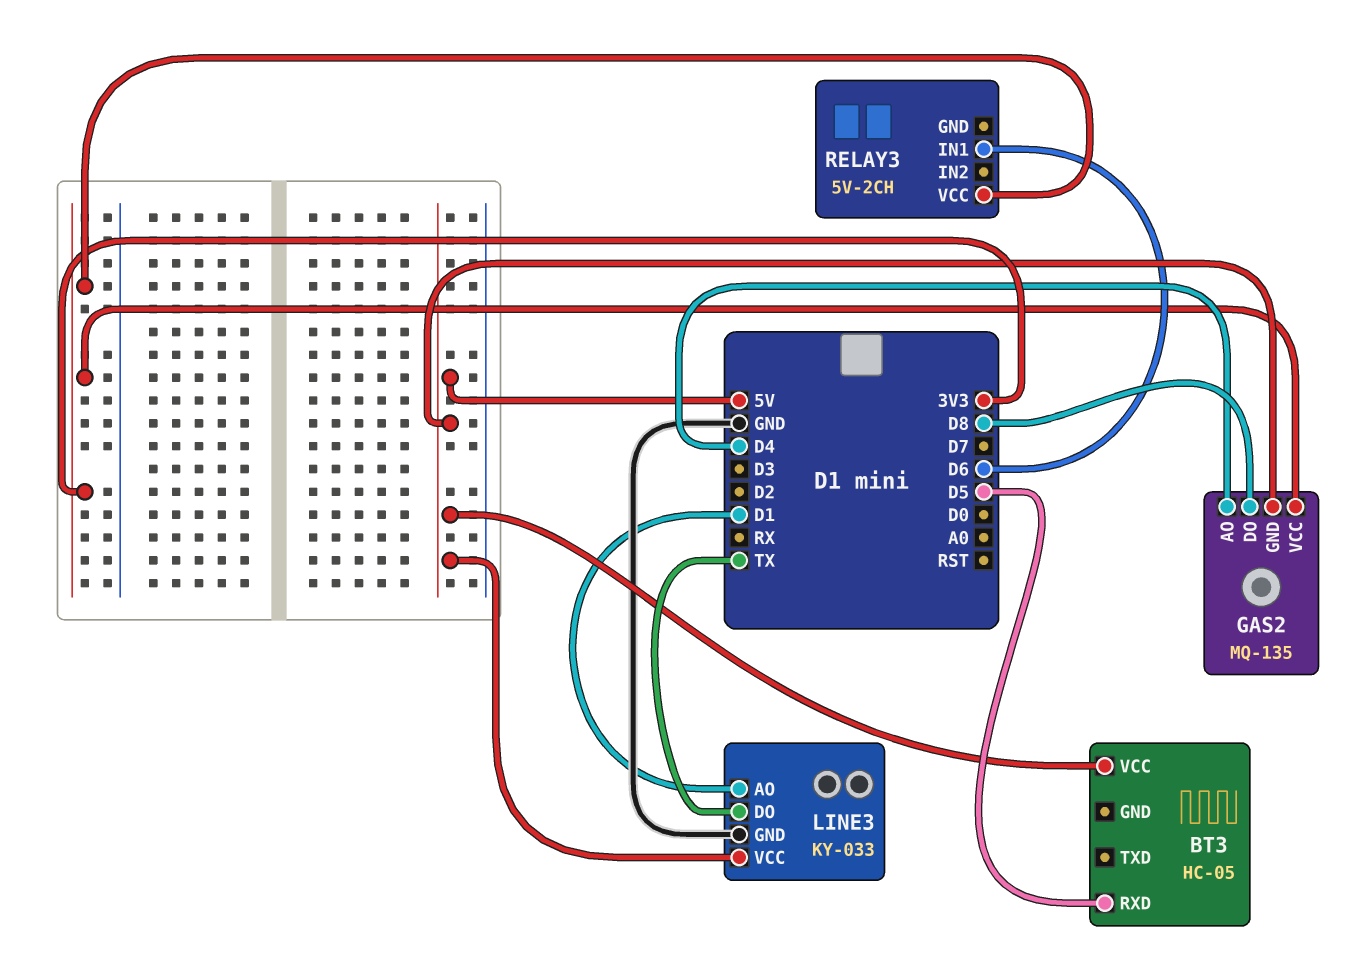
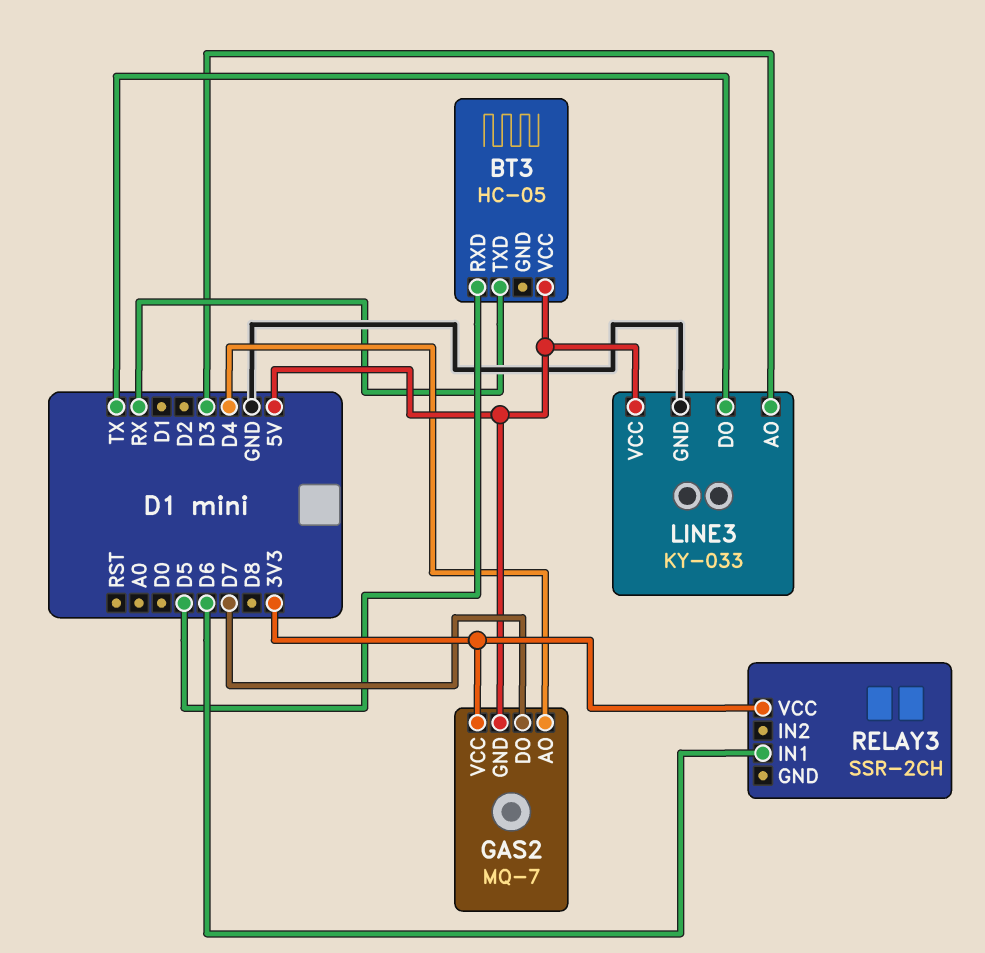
BT3 pin TXD: none -> RX
GAS2: MQ-135 -> MQ-7
GAS2 pin DO: D8 -> D7
LINE3 pin AO: D1 -> D3
RELAY3: 5V-2CH -> SSR-2CH

